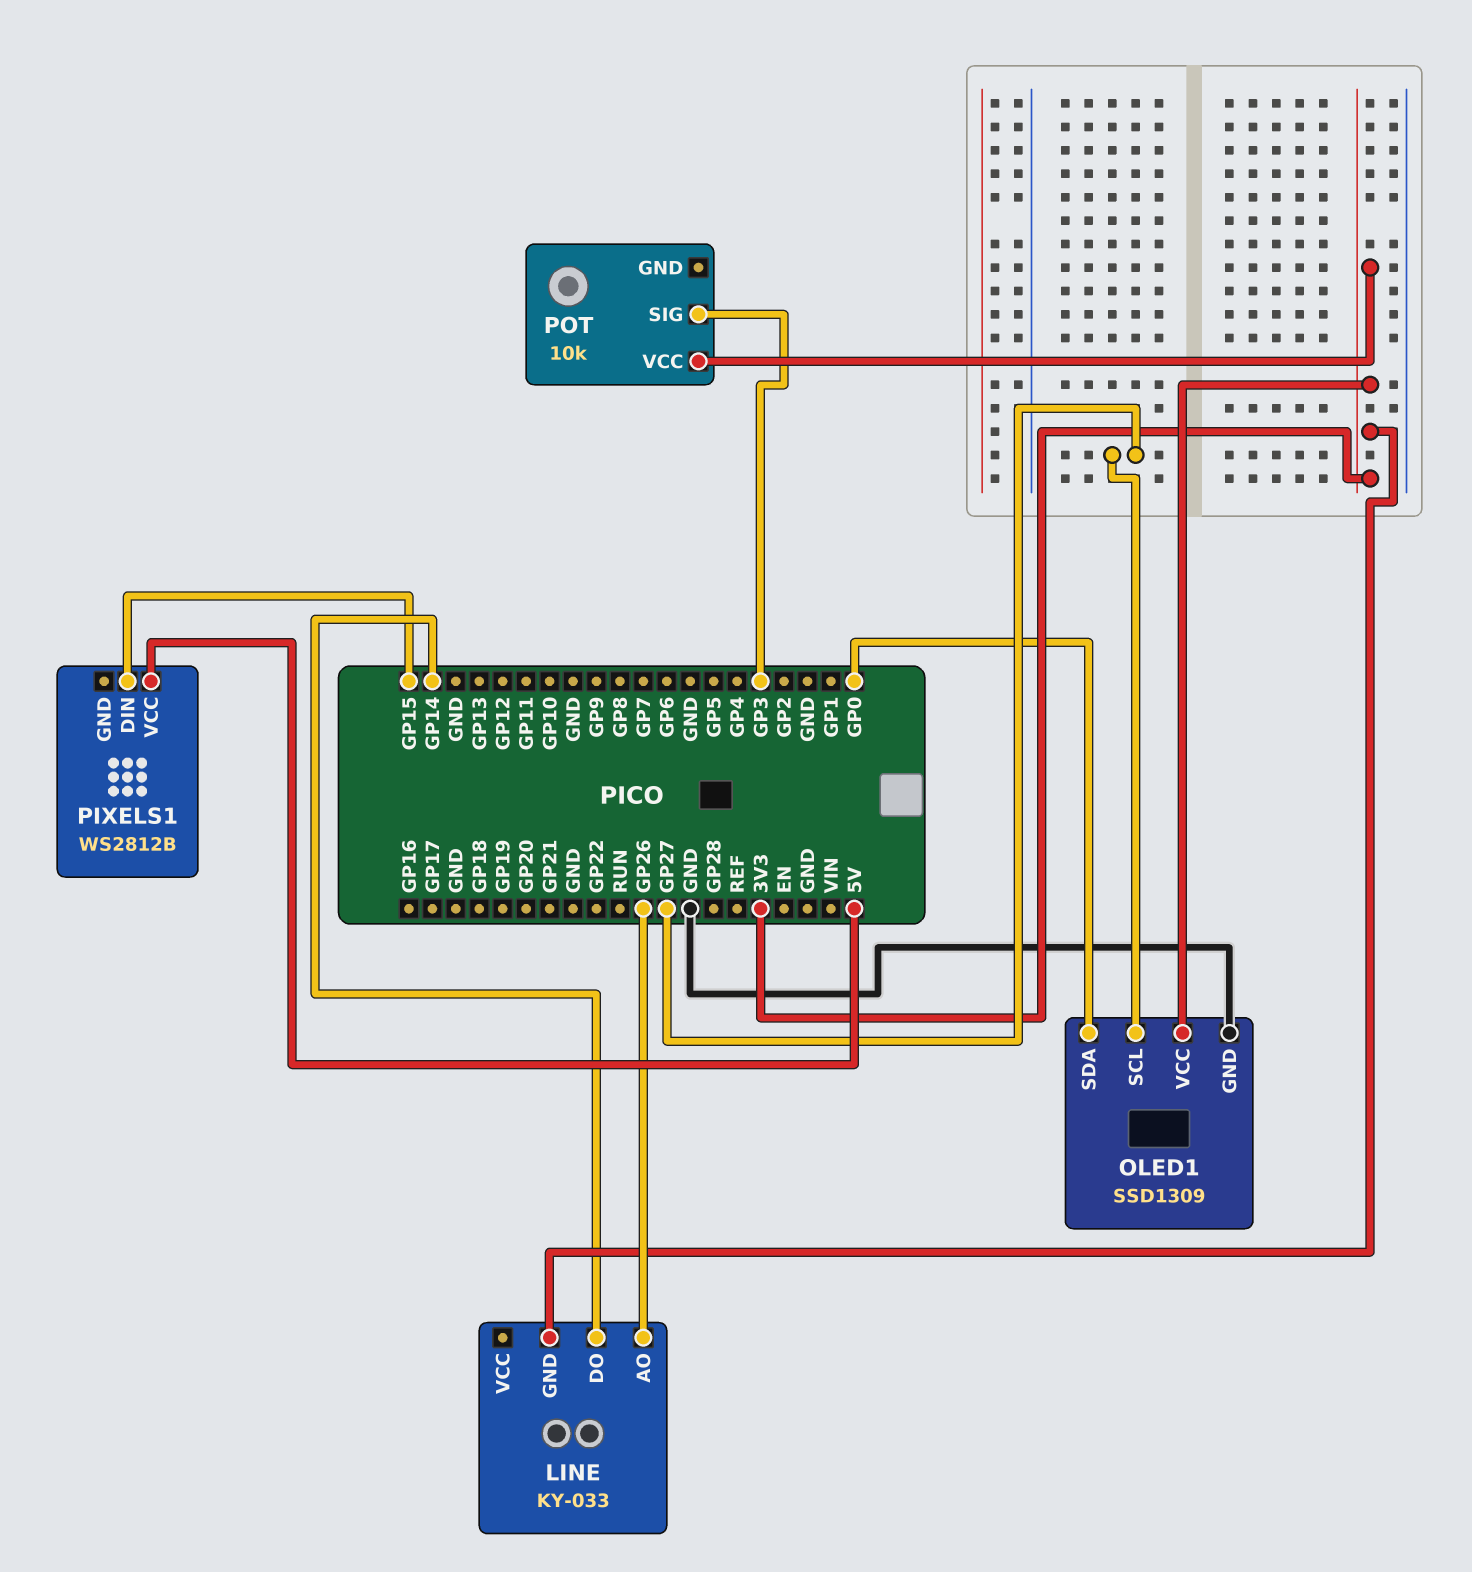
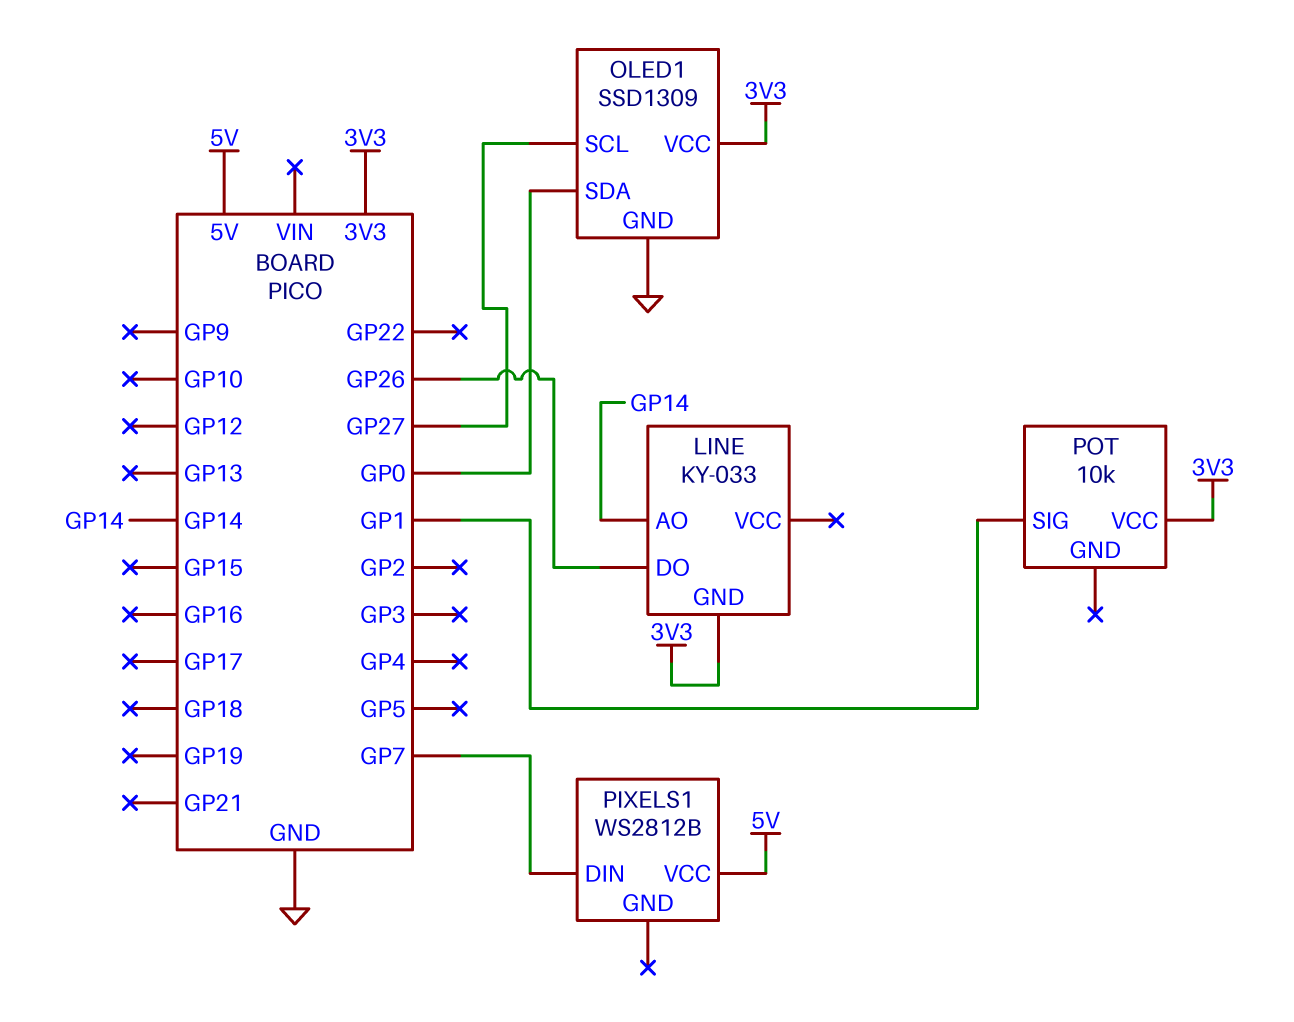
LINE pin AO: GP26 -> GP14
LINE pin DO: GP14 -> GP26
PIXELS1 pin DIN: GP15 -> GP7
POT pin SIG: GP3 -> GP1

